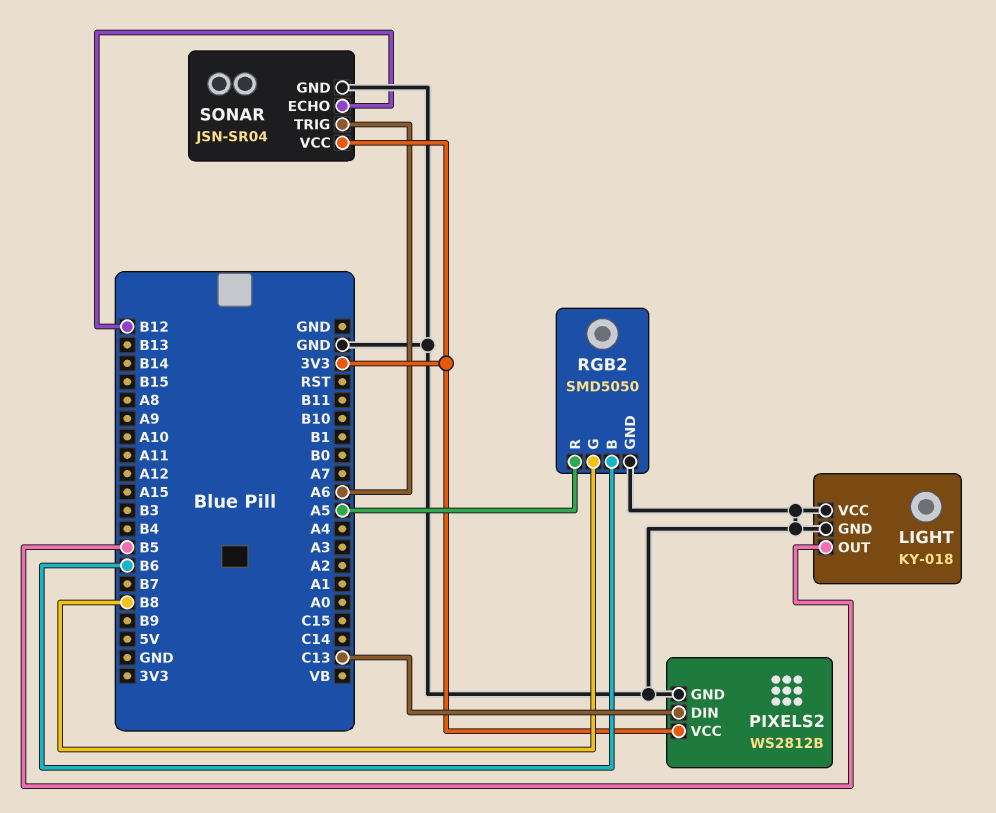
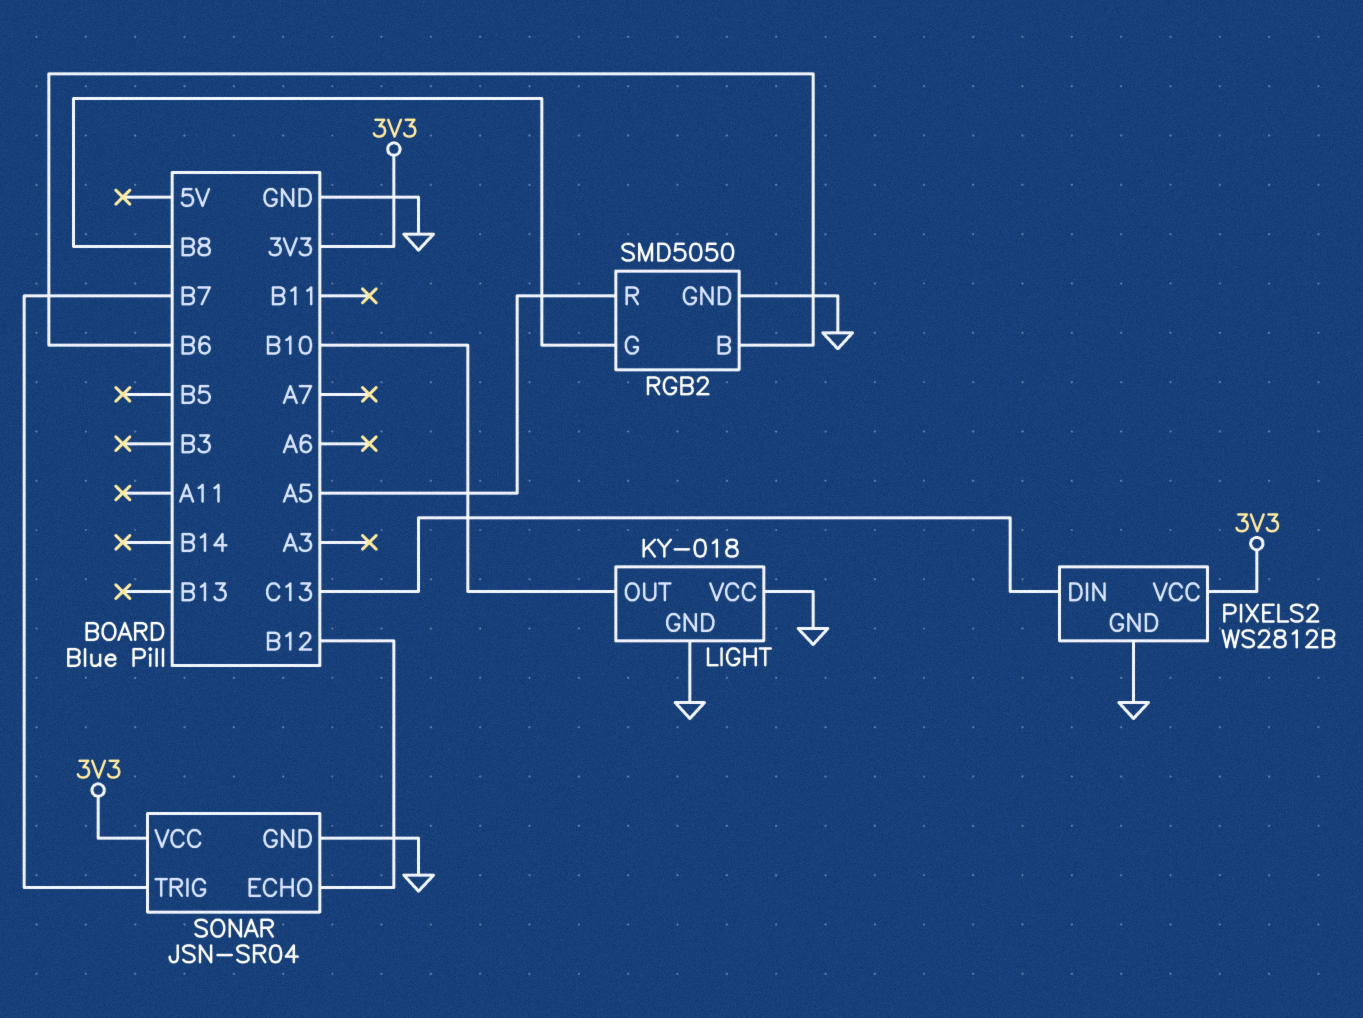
LIGHT pin OUT: B5 -> B10
SONAR pin TRIG: A6 -> B7

